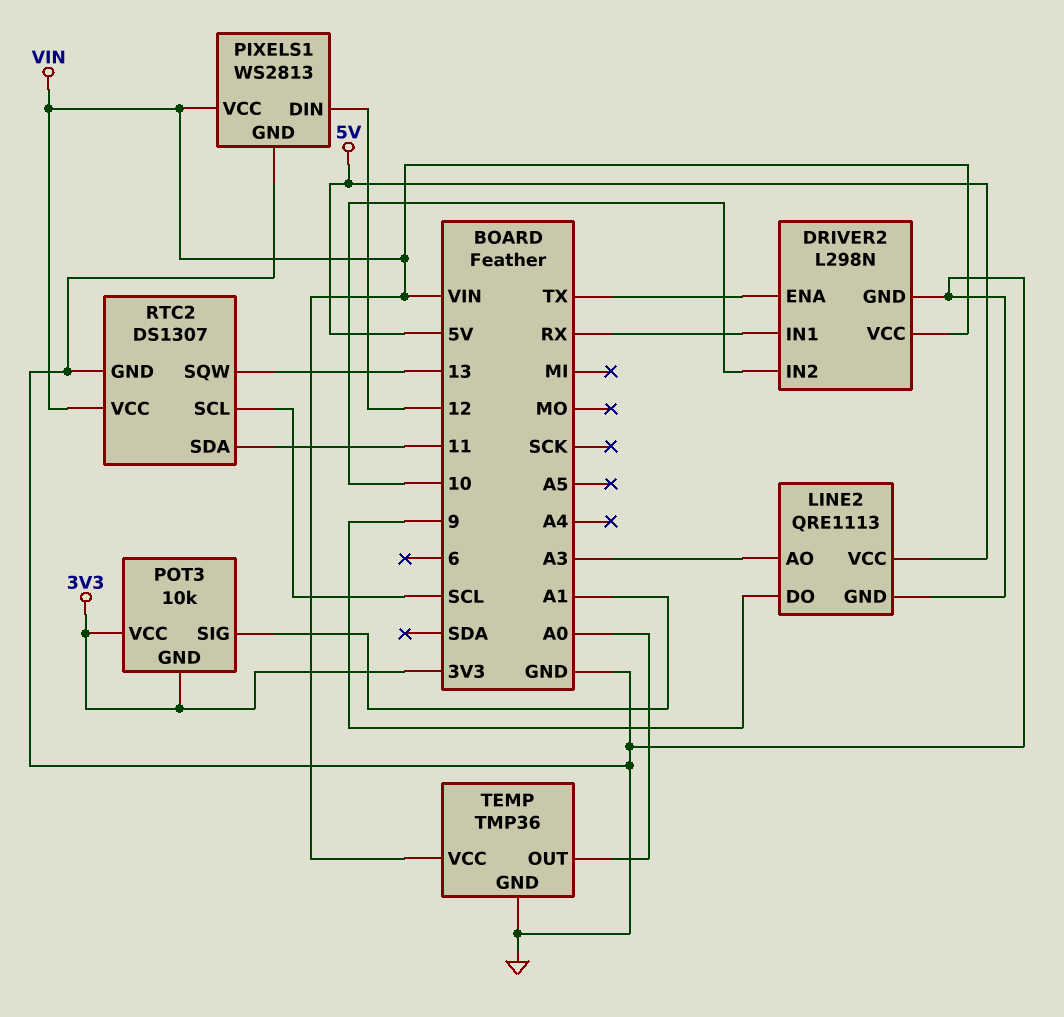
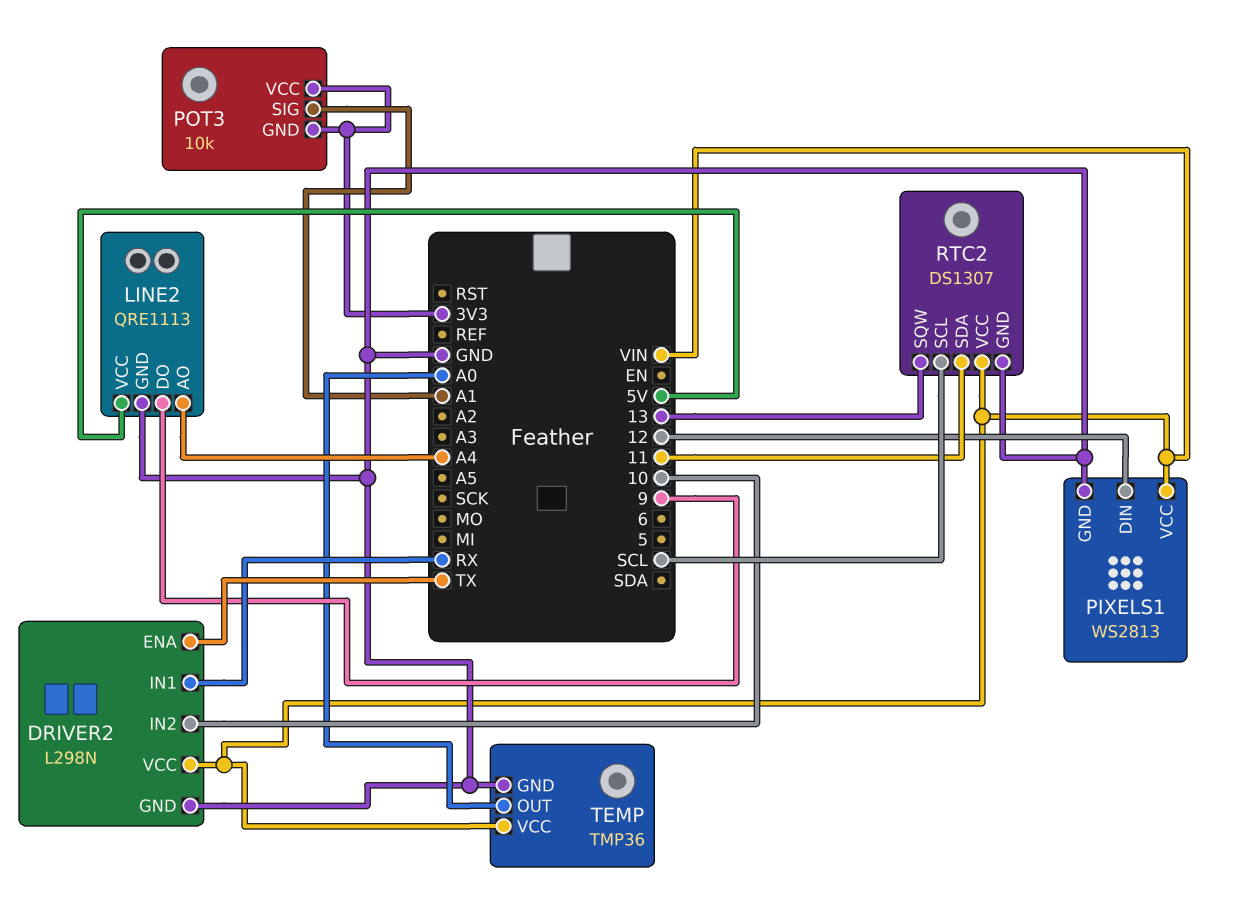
LINE2 pin AO: A3 -> A4

